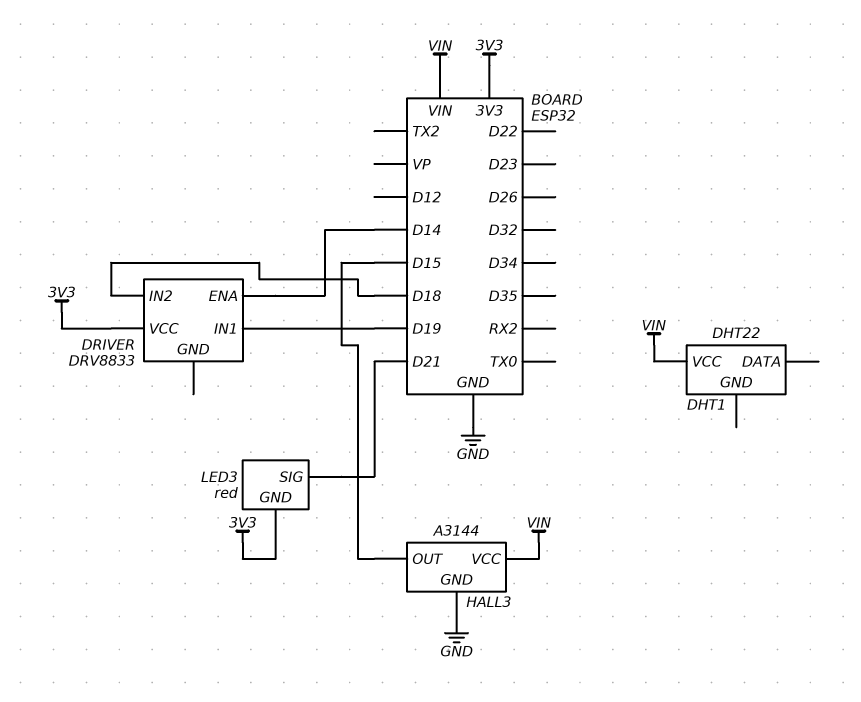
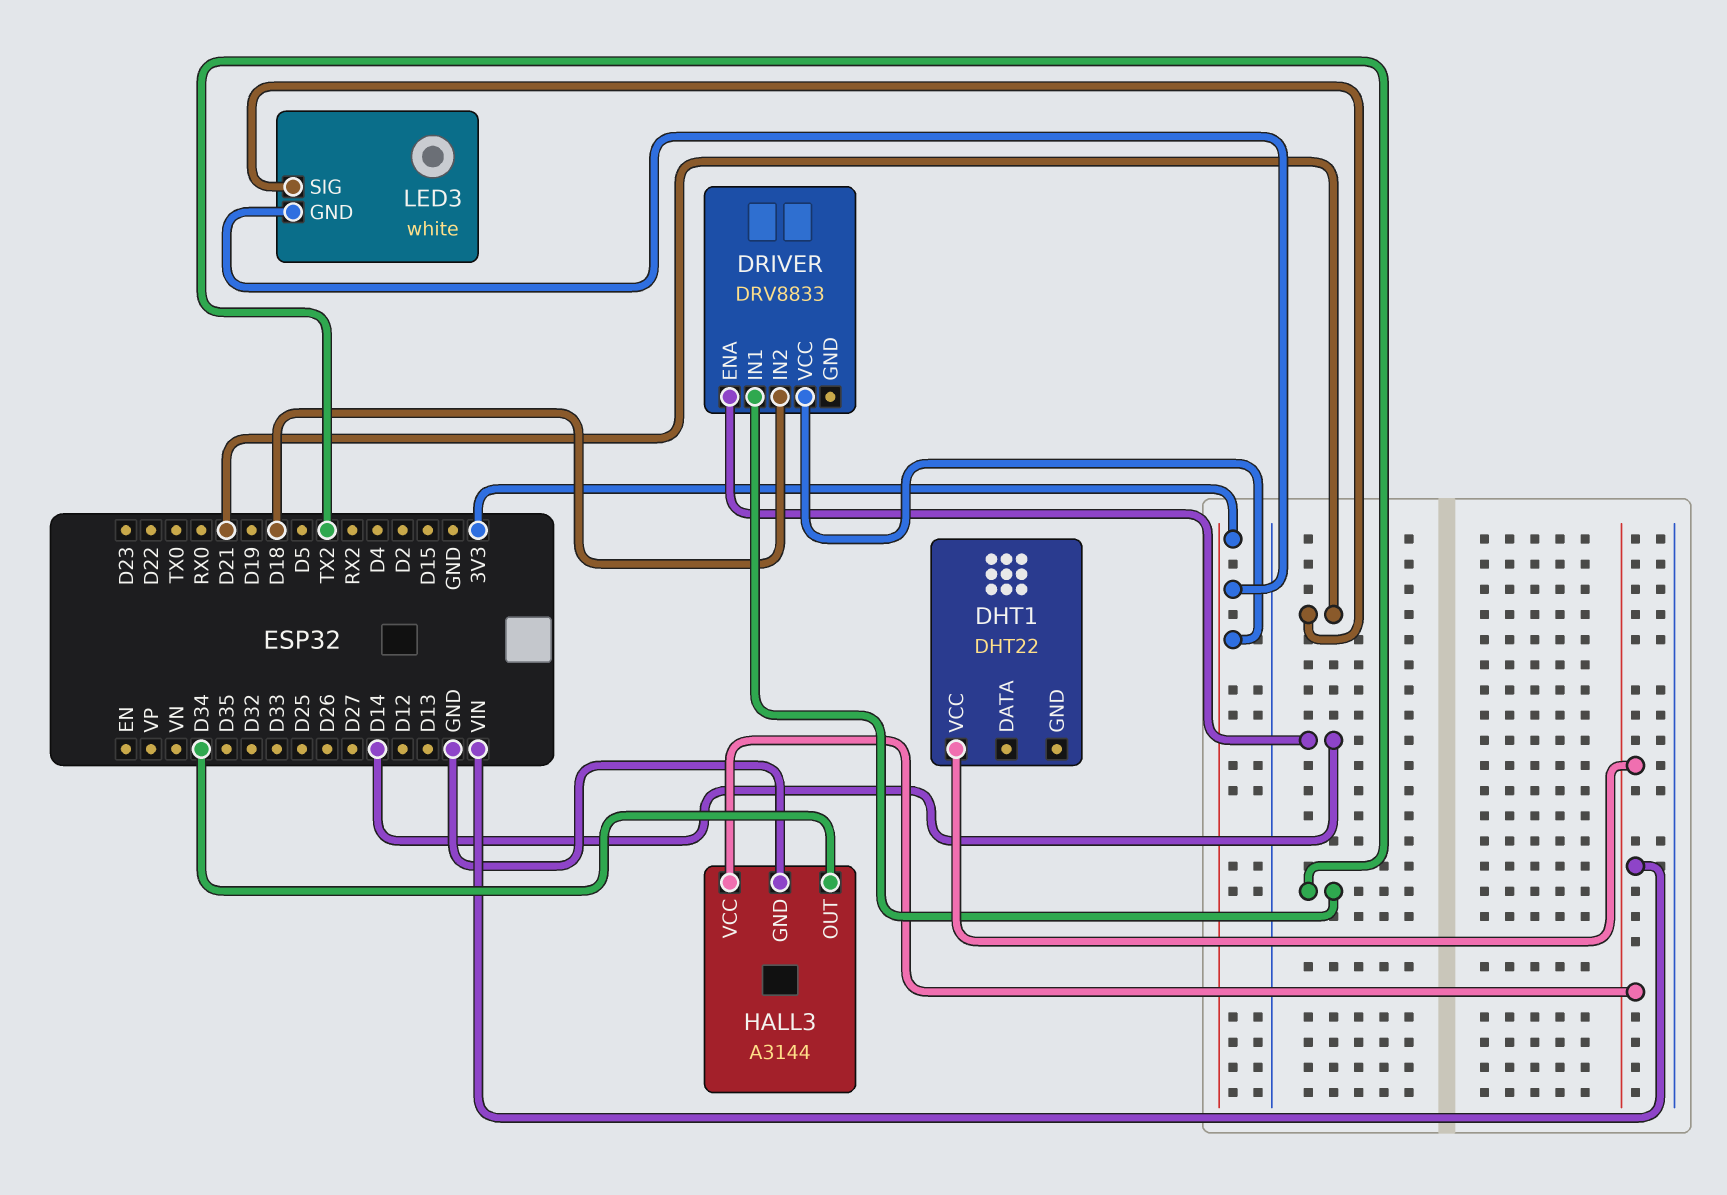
DRIVER pin IN1: D19 -> TX2
HALL3 pin OUT: D15 -> D34
LED3: red -> white

